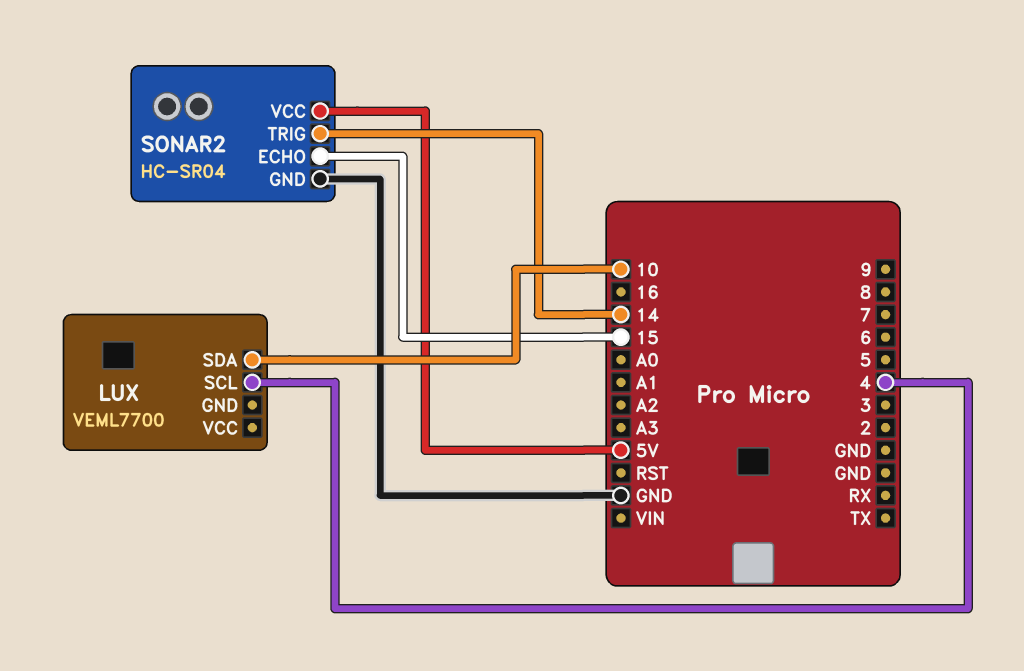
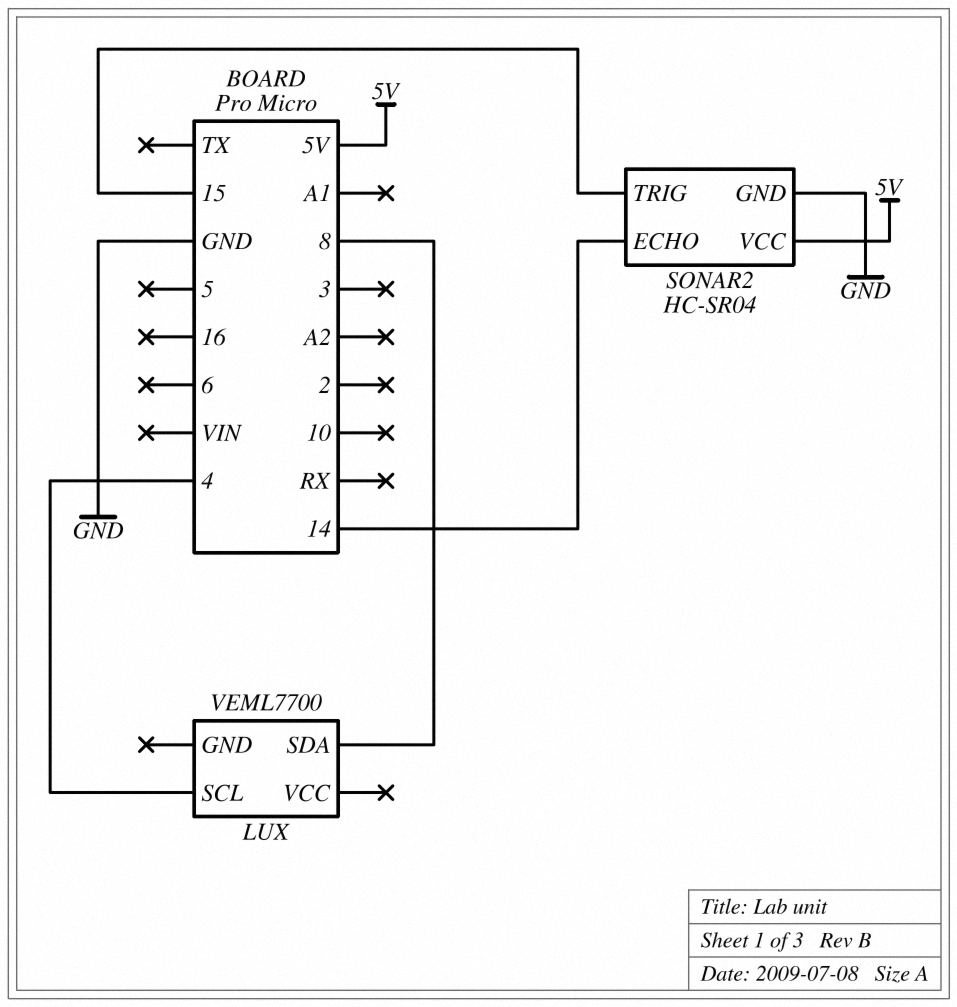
LUX pin SDA: 10 -> 8
SONAR2 pin ECHO: 15 -> 14
SONAR2 pin TRIG: 14 -> 15

